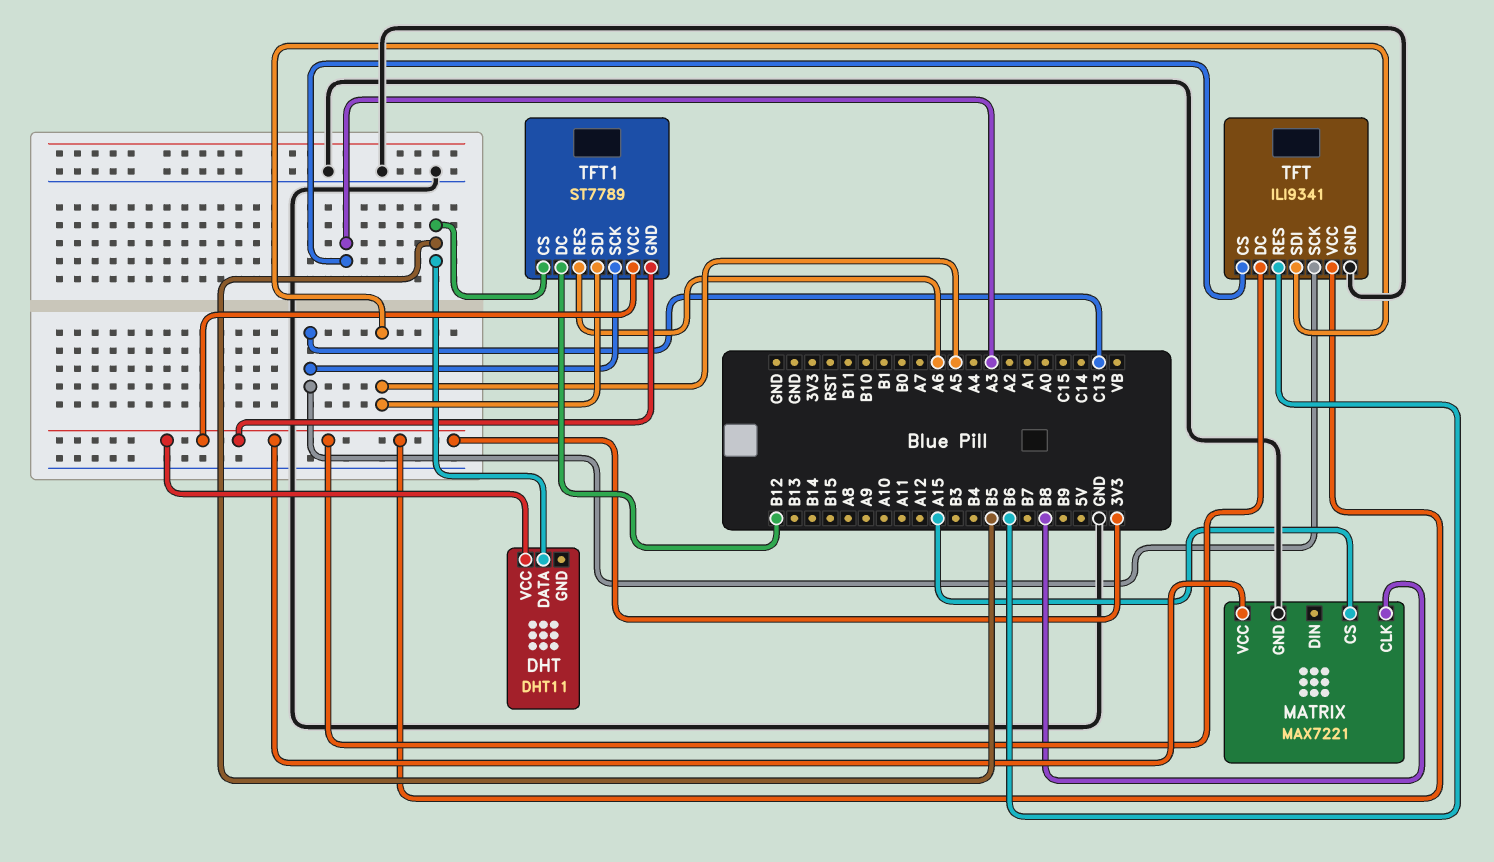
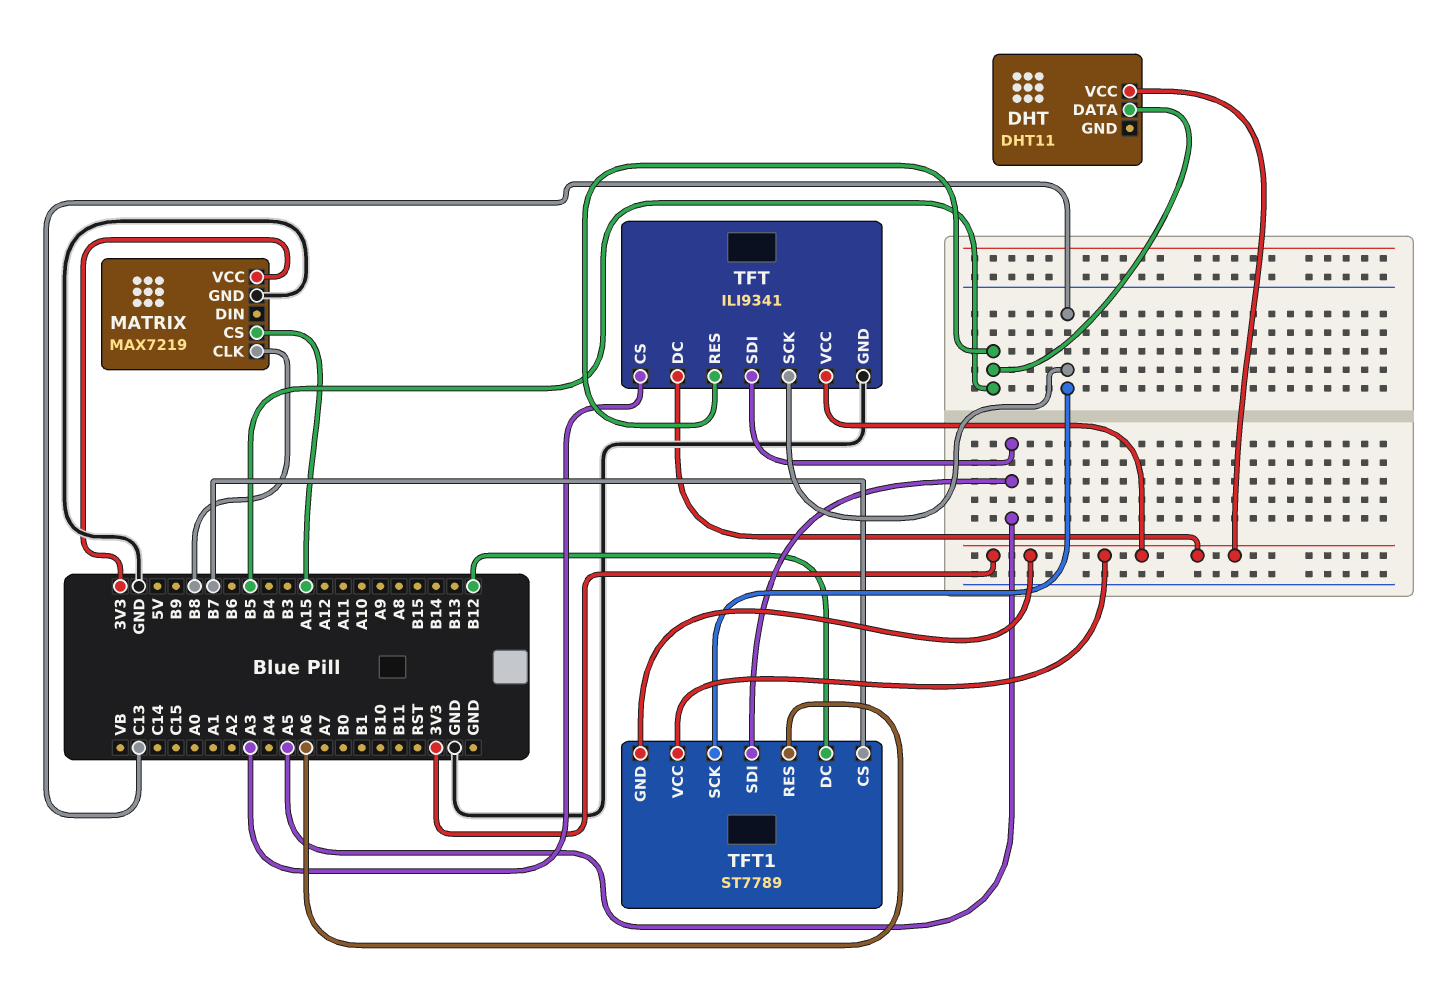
MATRIX: MAX7221 -> MAX7219
TFT pin RES: B6 -> B5
TFT1 pin CS: B5 -> B7

